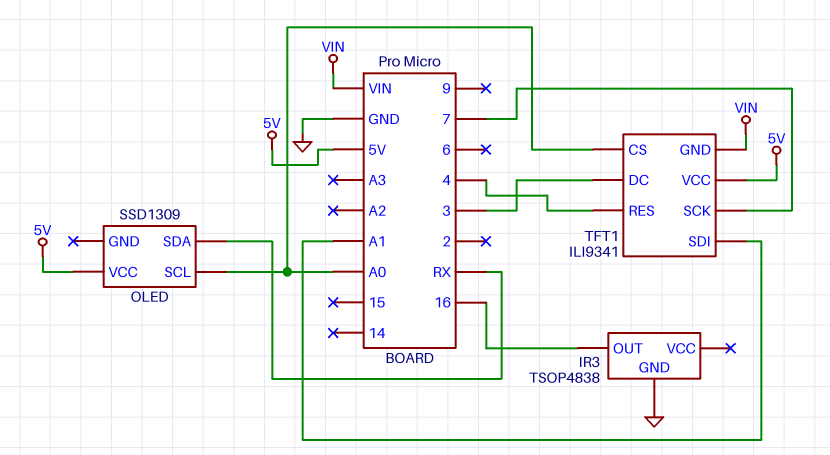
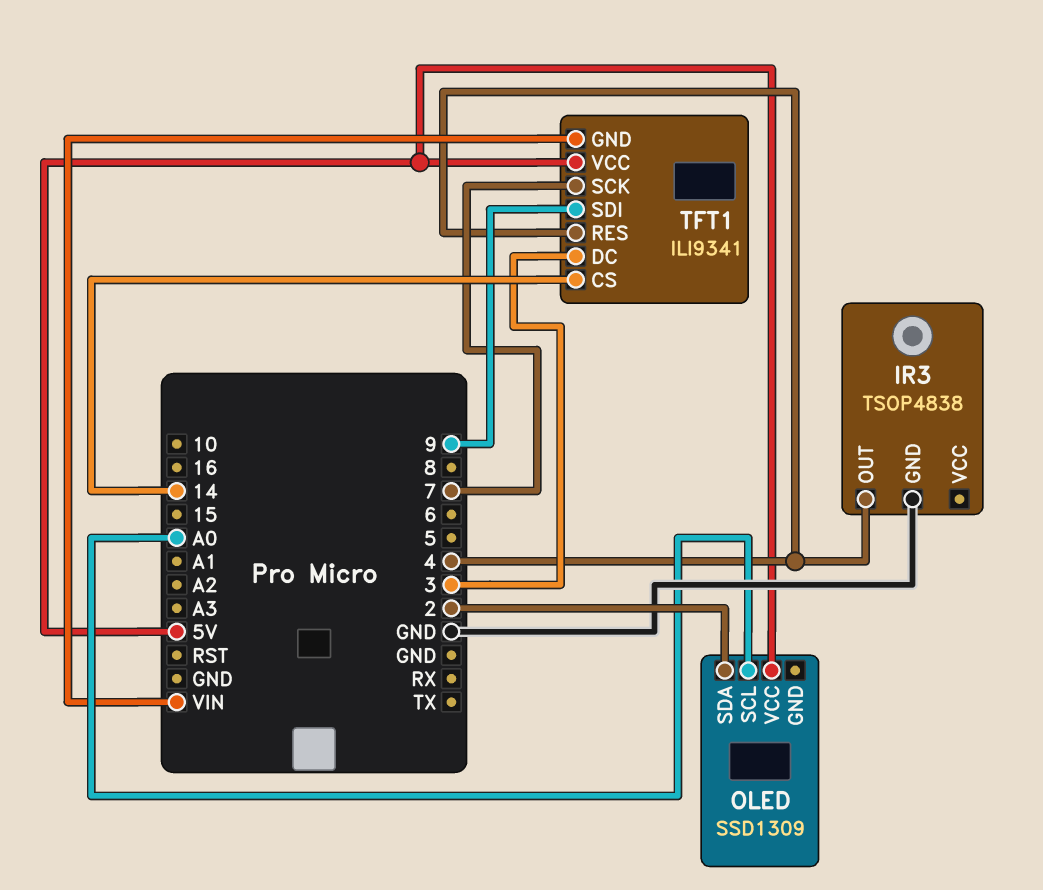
IR3 pin OUT: 16 -> 4
OLED pin SDA: RX -> 2
TFT1 pin CS: A0 -> 14
TFT1 pin SDI: A1 -> 9

